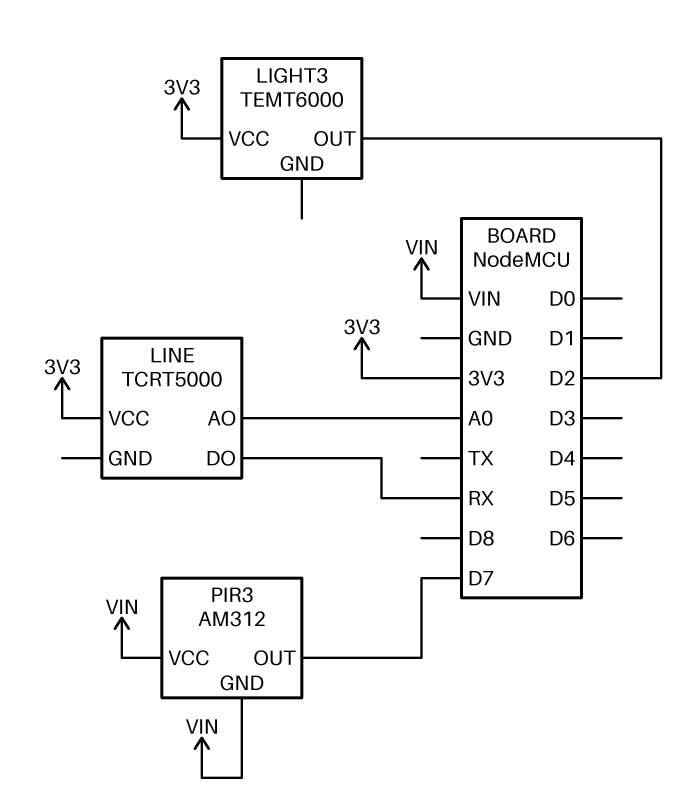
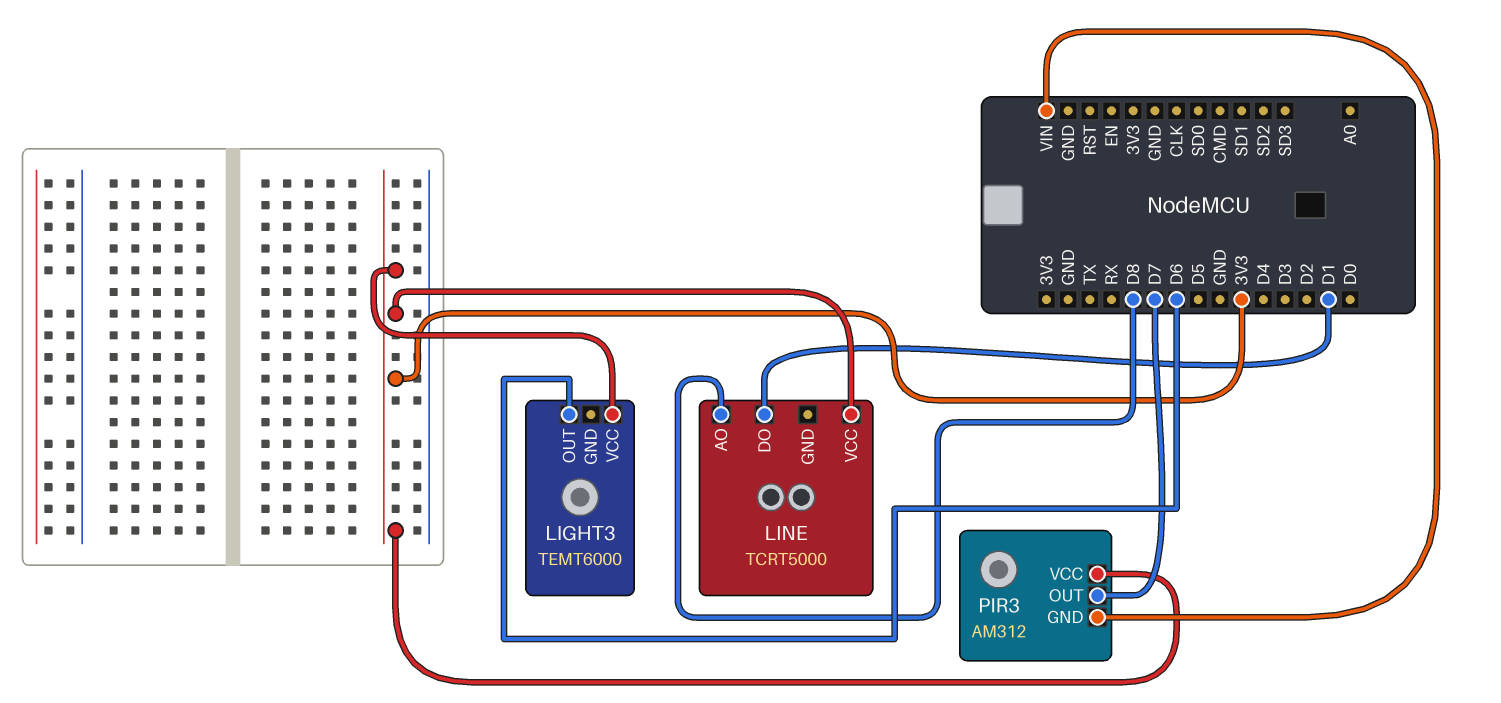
LIGHT3 pin OUT: D2 -> D6
LINE pin AO: A0 -> D8
LINE pin DO: RX -> D1
PIR3 pin VCC: VIN -> 3V3

